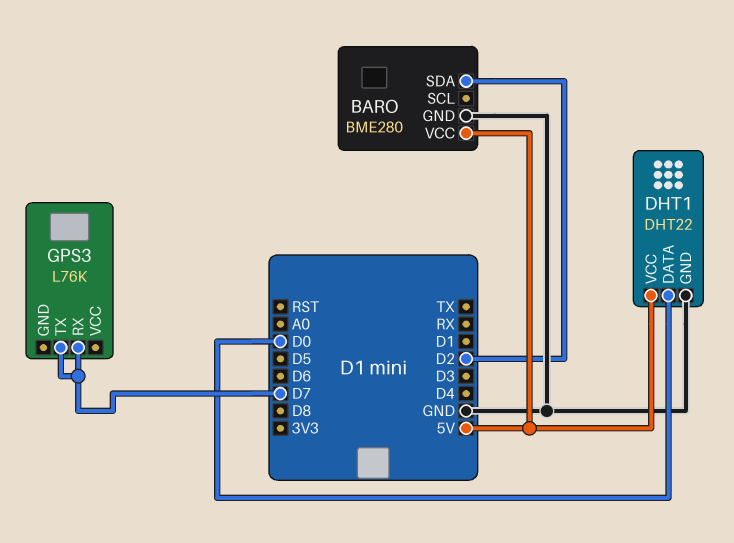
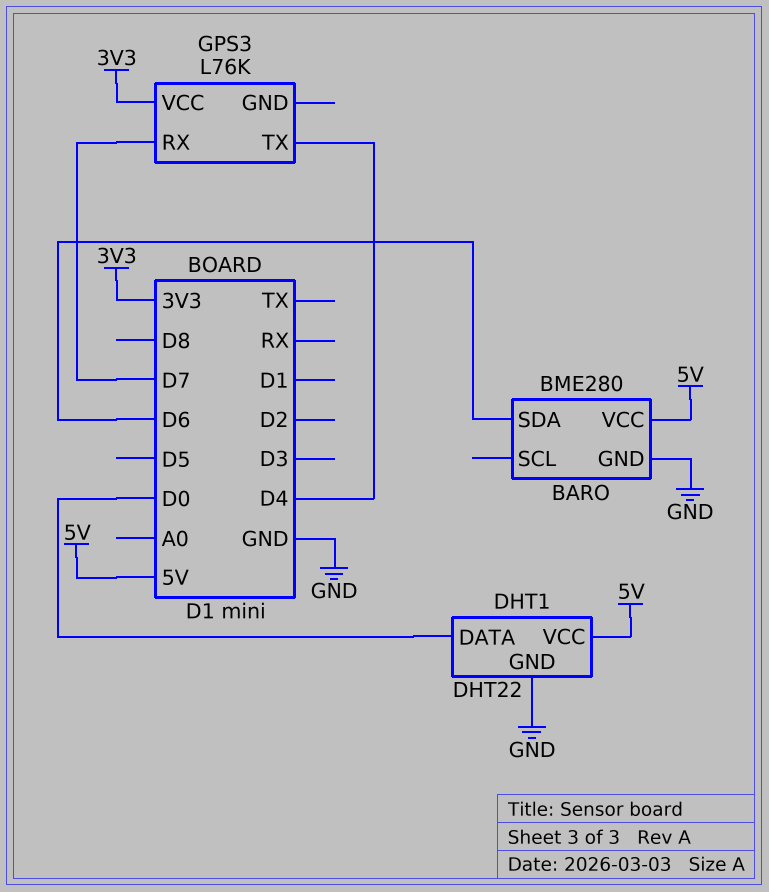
BARO pin SDA: D2 -> D6
GPS3 pin TX: D7 -> D4
GPS3 pin VCC: none -> 3V3

